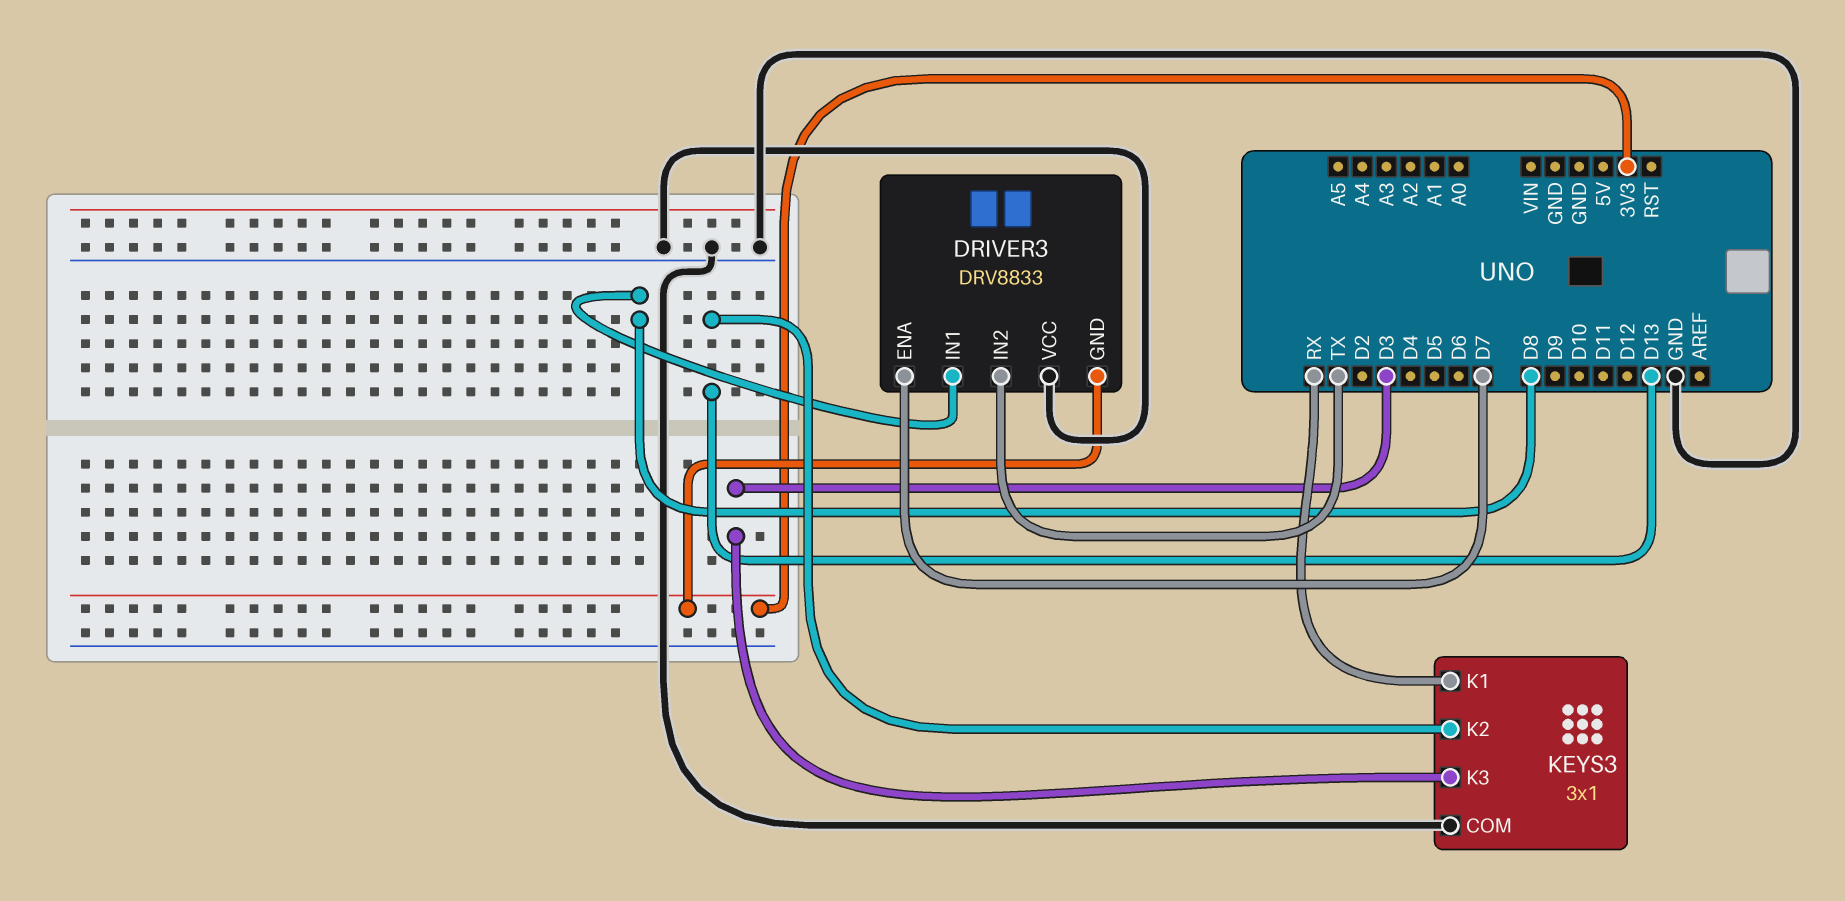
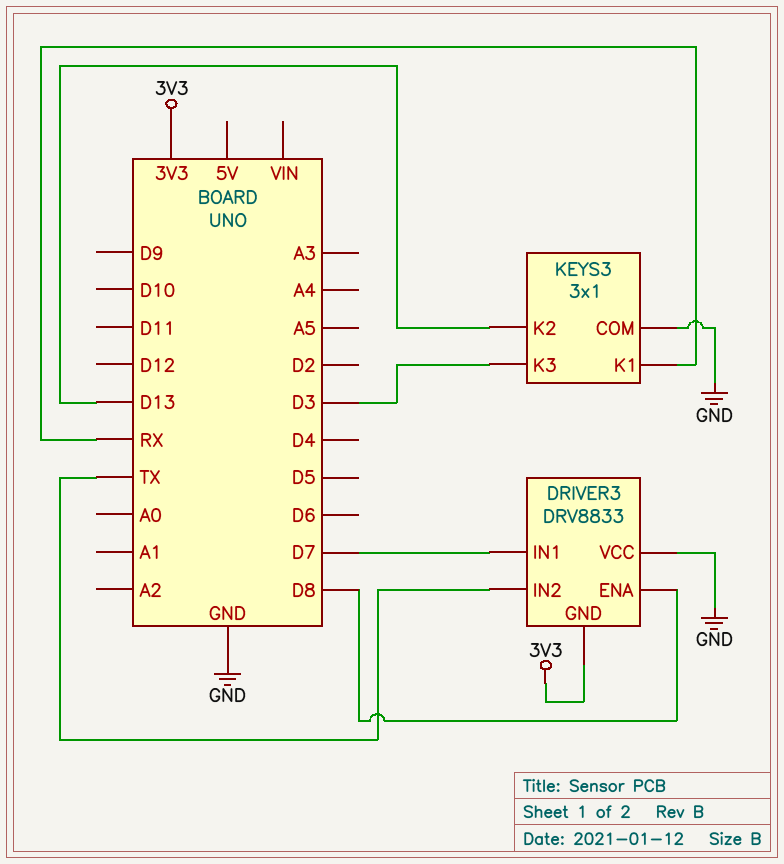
DRIVER3 pin ENA: D7 -> D8
DRIVER3 pin IN1: D8 -> D7

